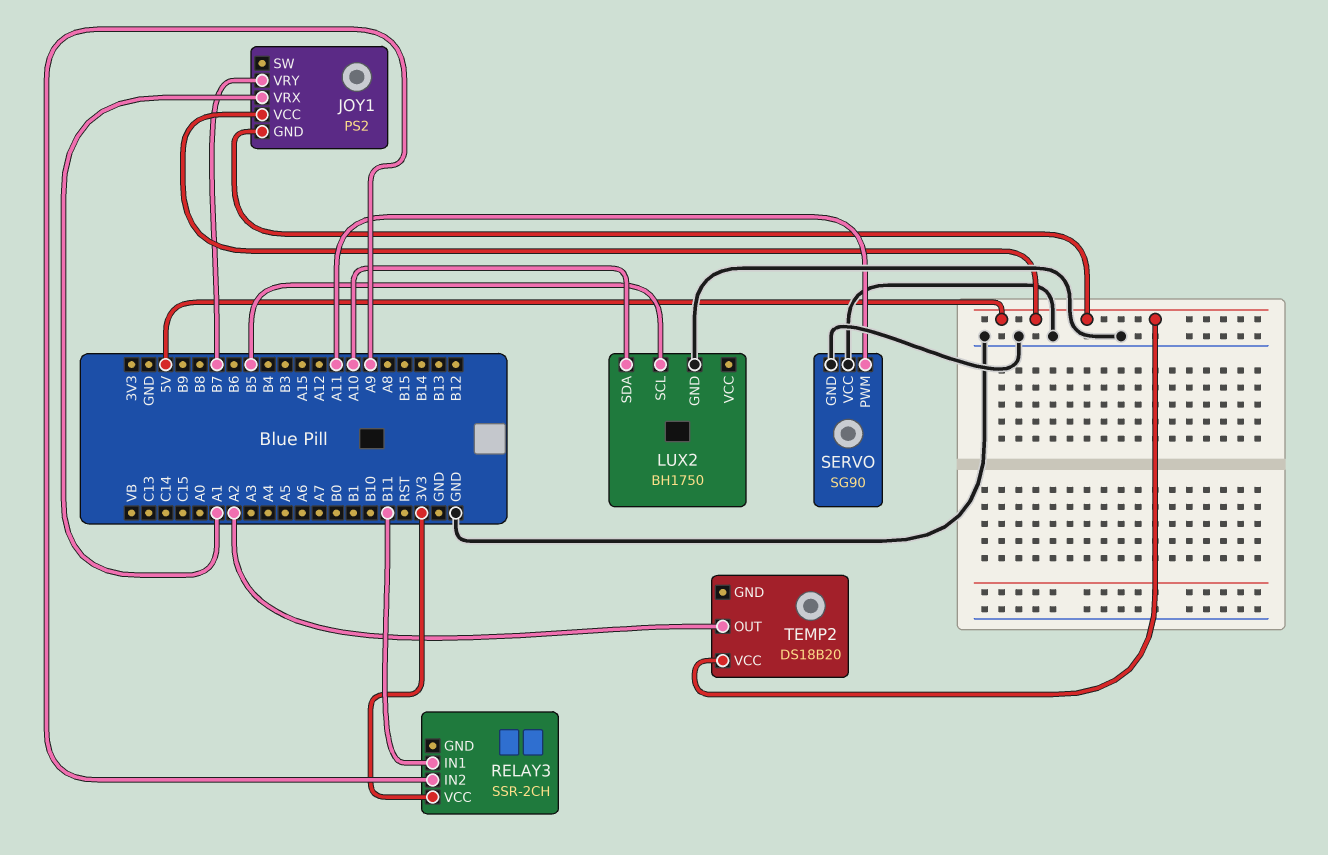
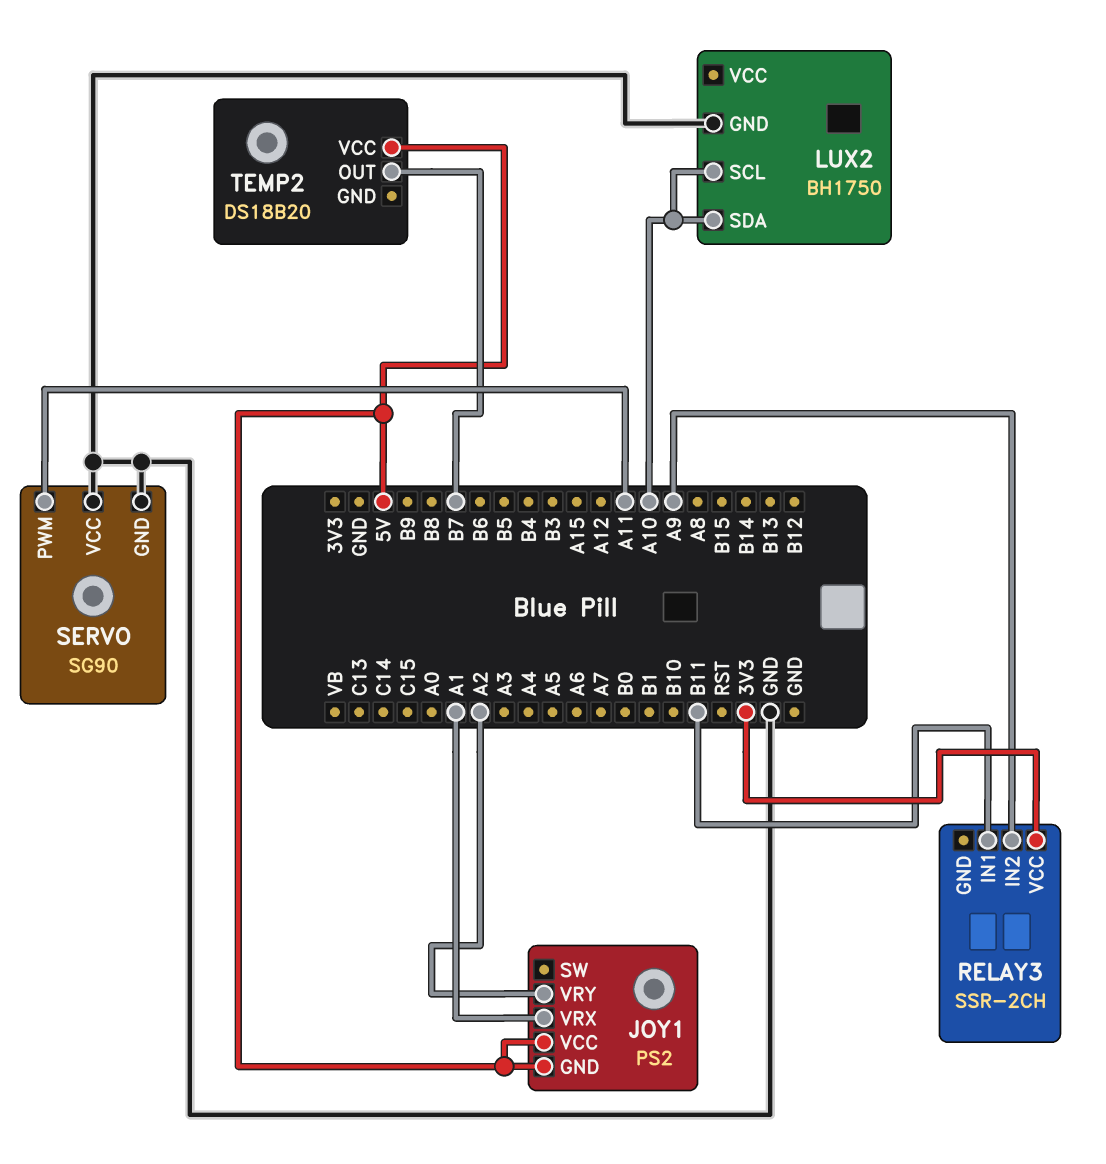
JOY1 pin VRY: B7 -> A2
LUX2 pin SCL: B5 -> A10
TEMP2 pin OUT: A2 -> B7

